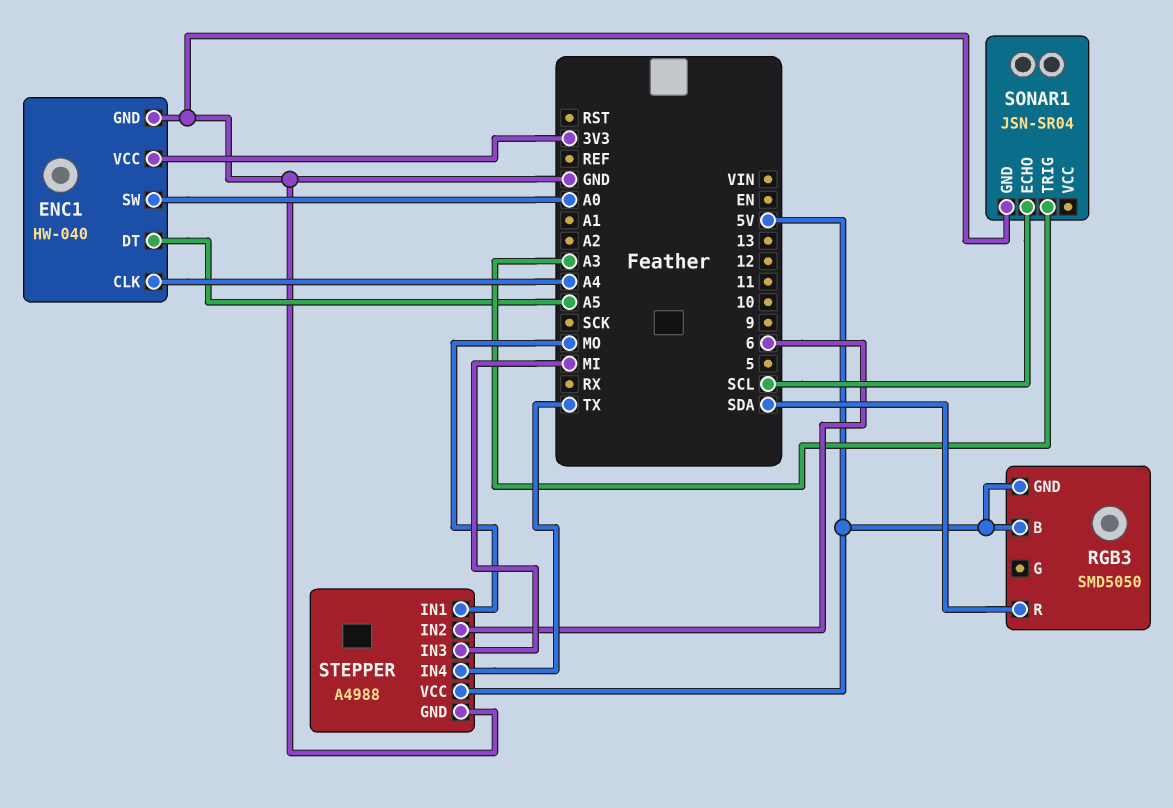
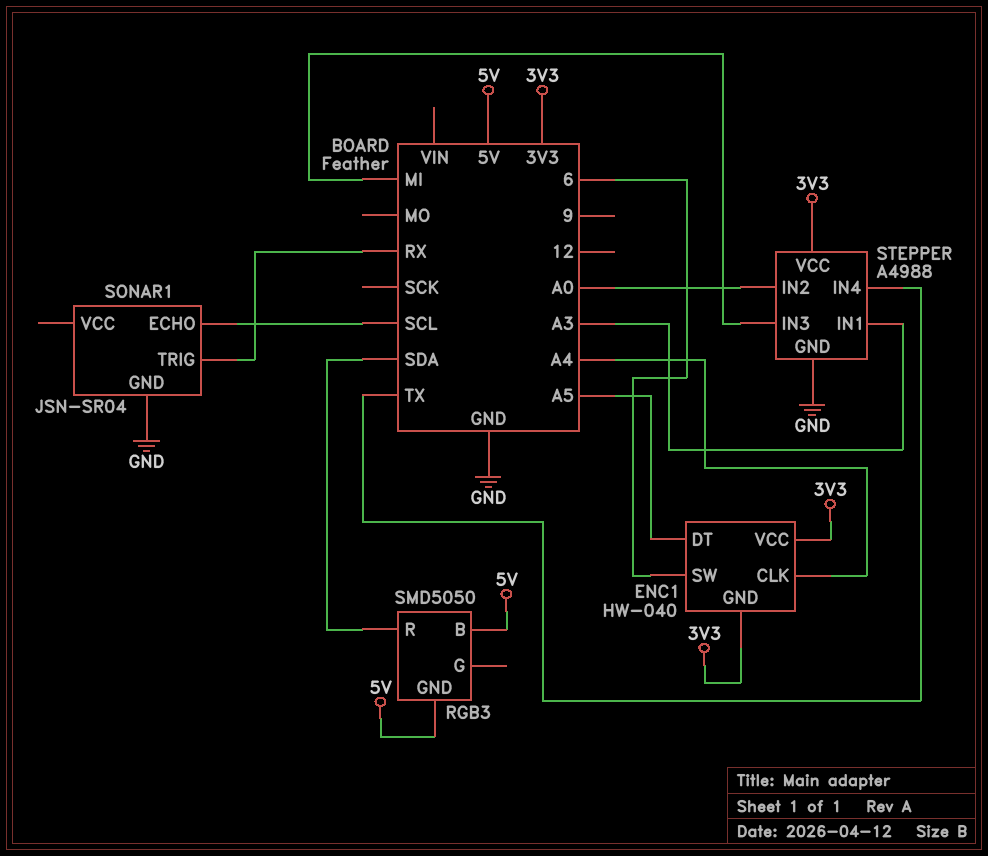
ENC1 pin GND: GND -> 3V3
ENC1 pin SW: A0 -> 6
SONAR1 pin TRIG: A3 -> RX
STEPPER pin IN1: MO -> A3
STEPPER pin IN2: 6 -> A0
STEPPER pin VCC: 5V -> 3V3

